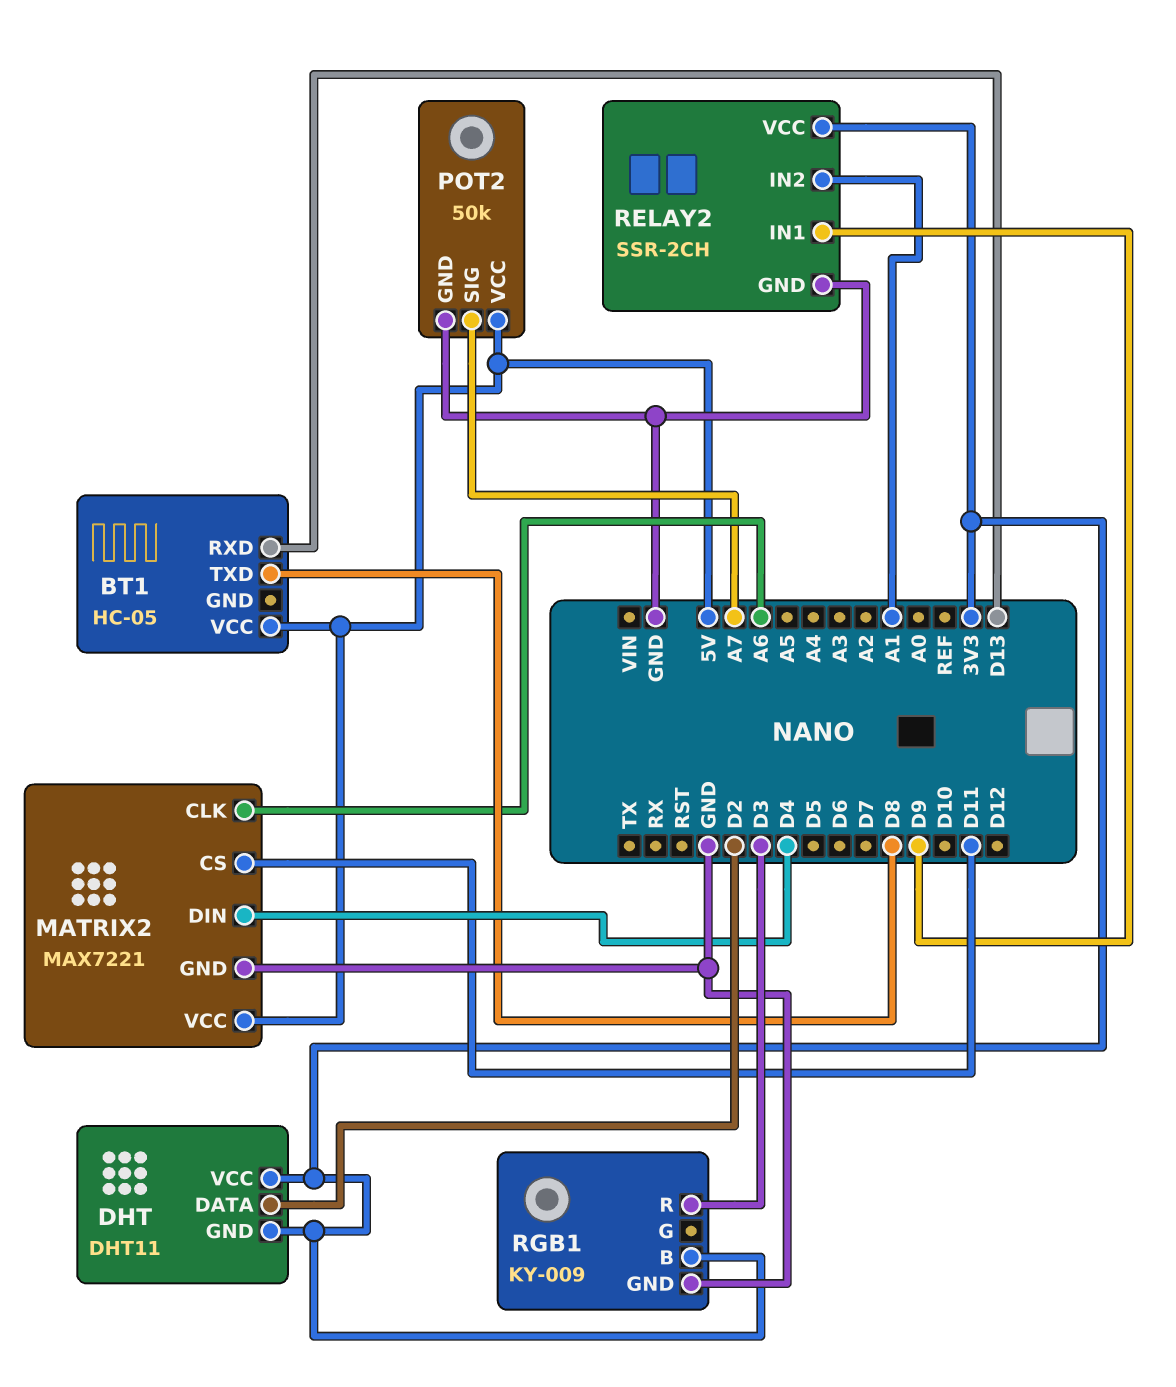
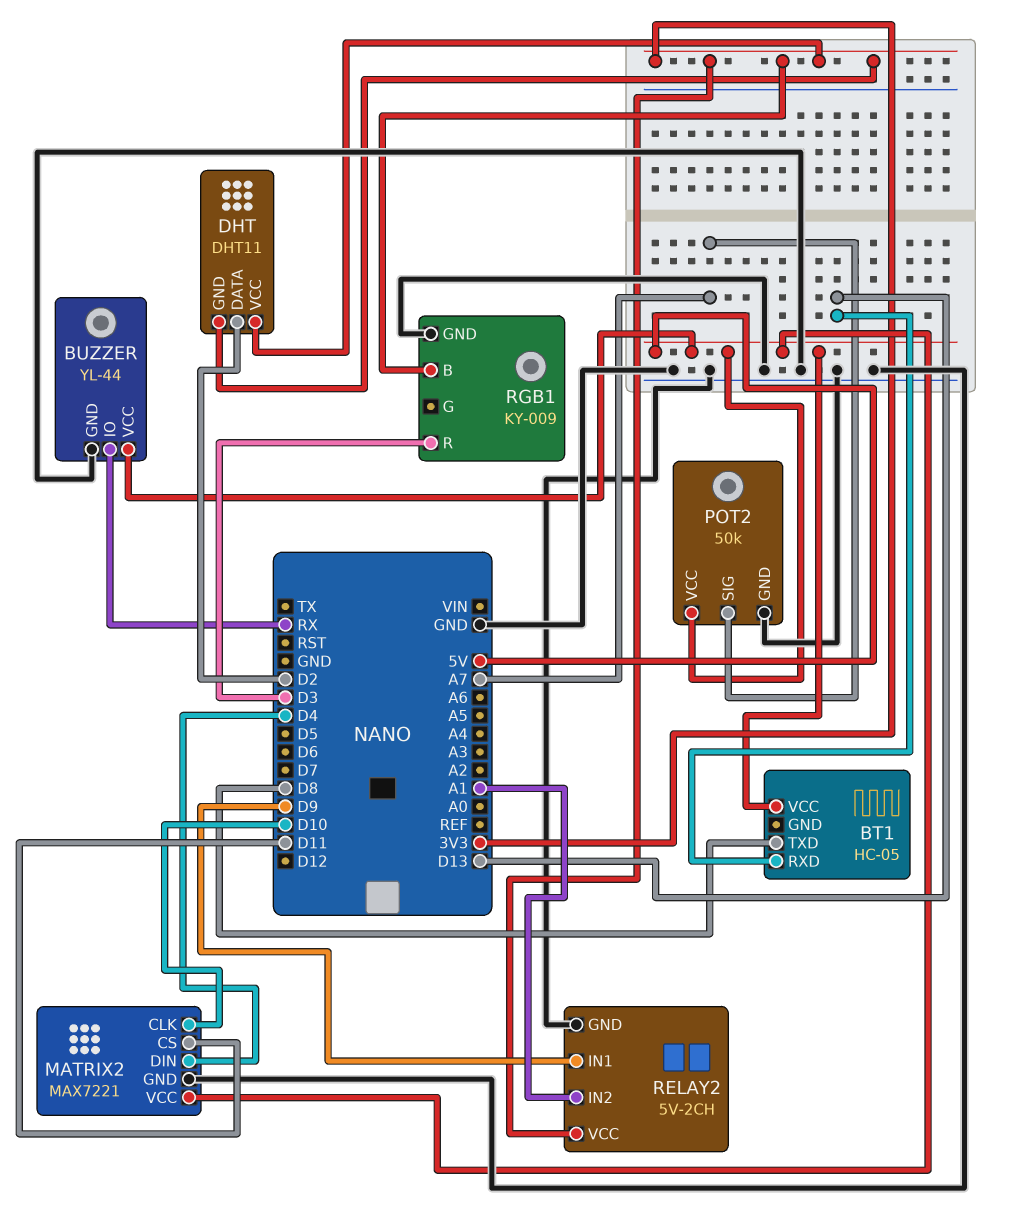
BUZZER: none -> YL-44
BUZZER pin GND: none -> GND
BUZZER pin IO: none -> RX
BUZZER pin VCC: none -> 5V
MATRIX2 pin CLK: A6 -> D10
RELAY2: SSR-2CH -> 5V-2CH

